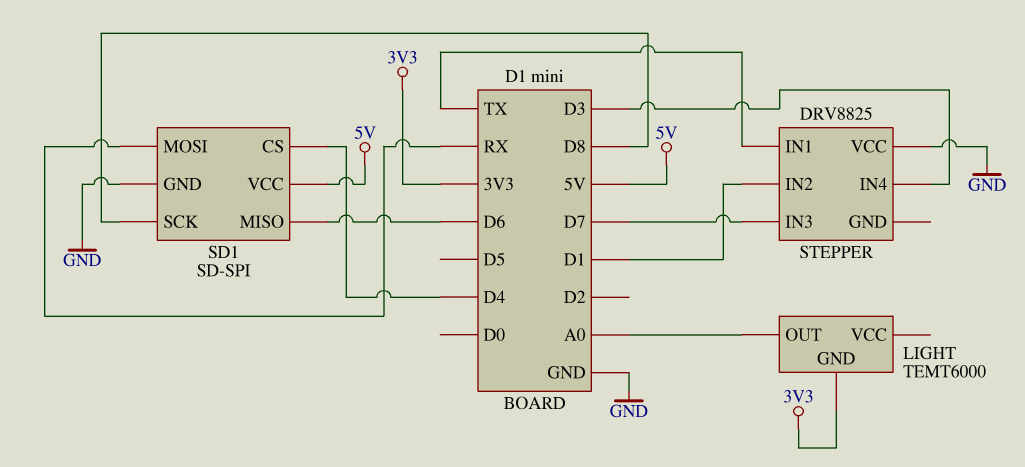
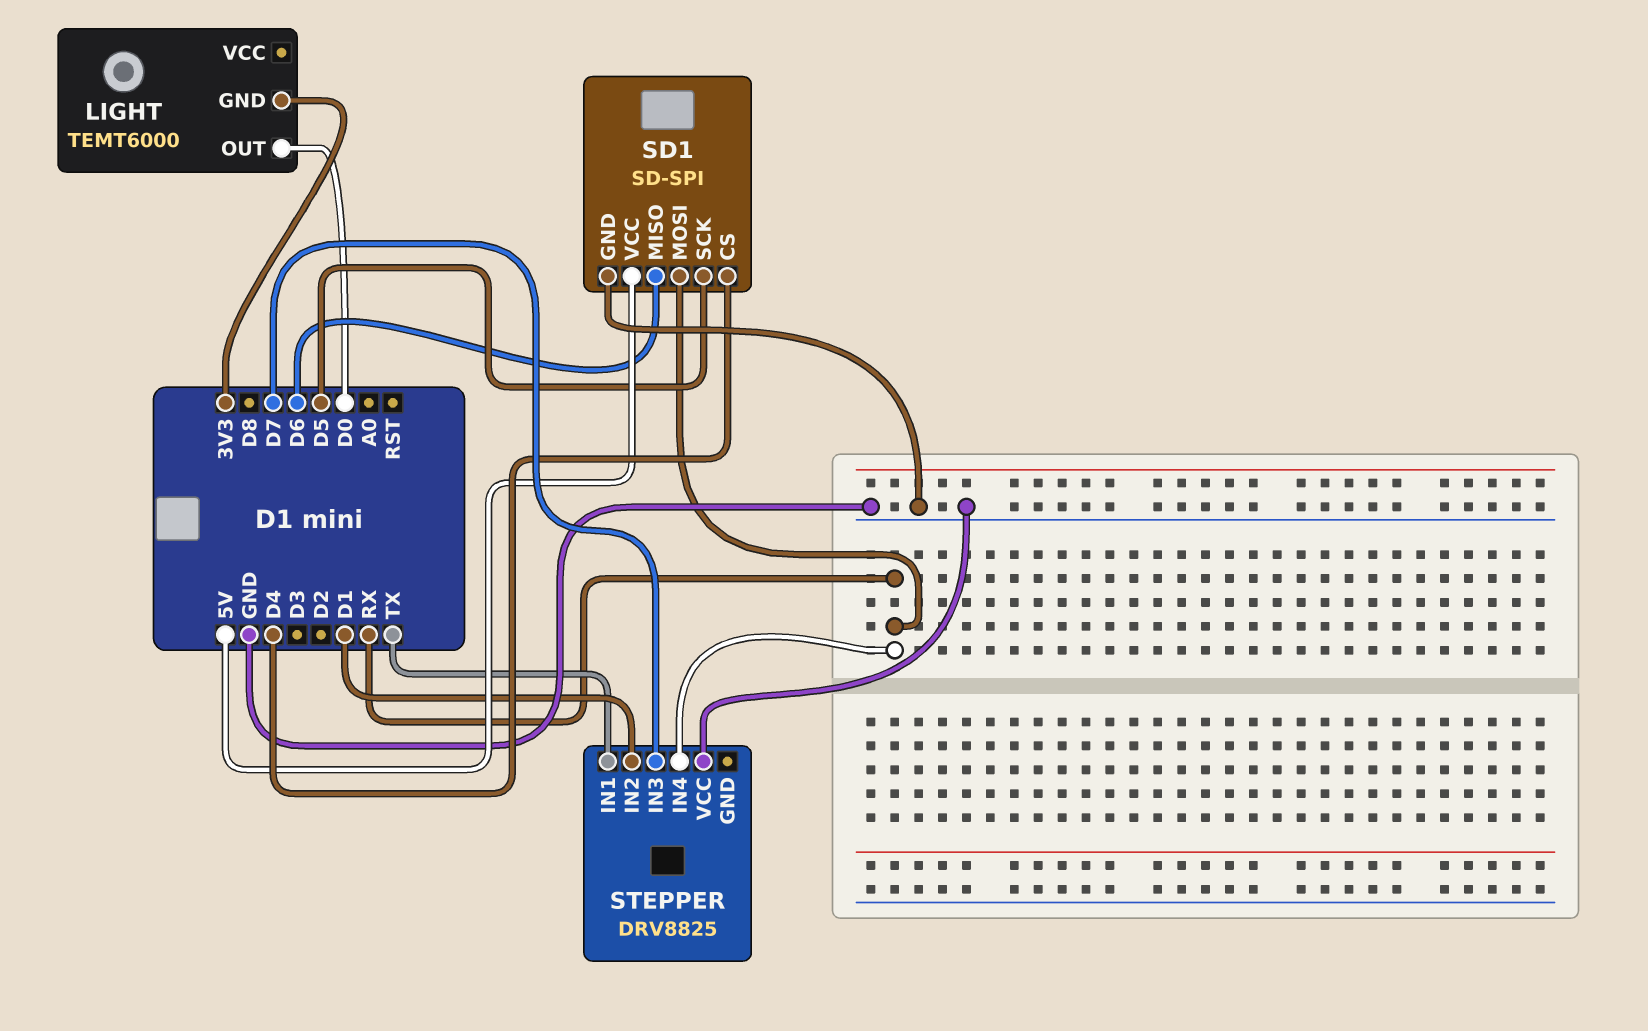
LIGHT pin OUT: A0 -> D0
SD1 pin SCK: D8 -> D5
STEPPER pin IN4: D3 -> RX

